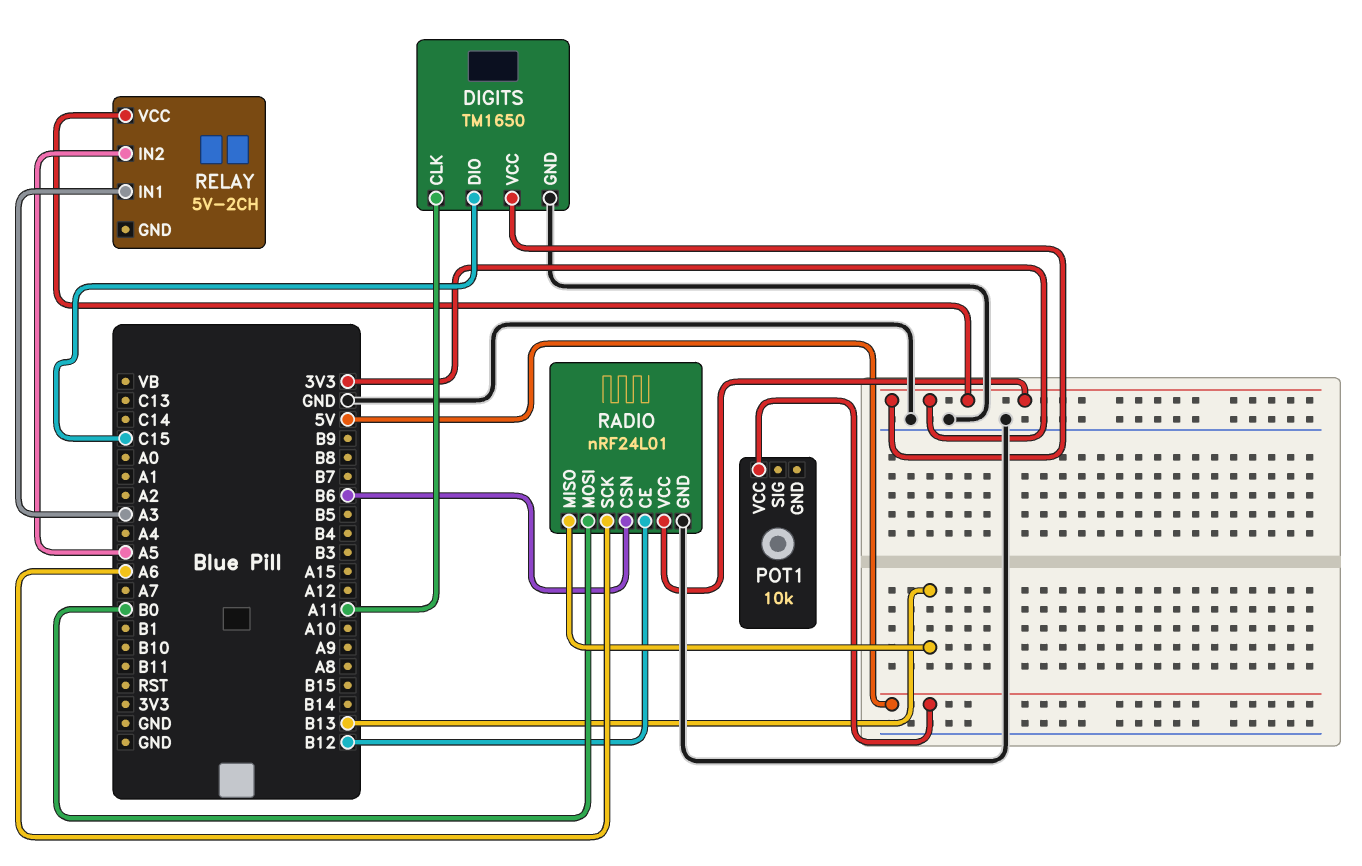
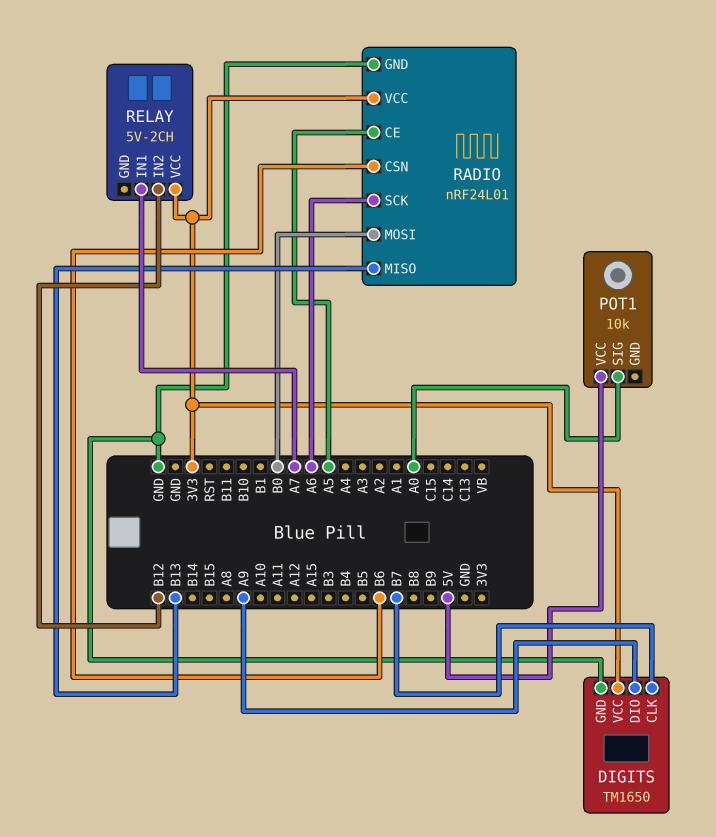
DIGITS pin CLK: A11 -> B7
DIGITS pin DIO: C15 -> A9
POT1 pin SIG: none -> A0
RADIO pin CE: B12 -> A5
RELAY pin IN1: A3 -> A7
RELAY pin IN2: A5 -> B12

